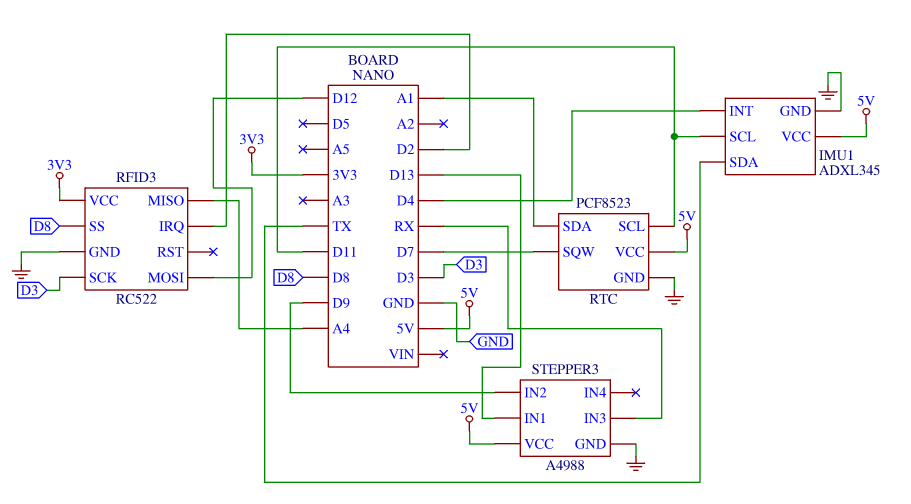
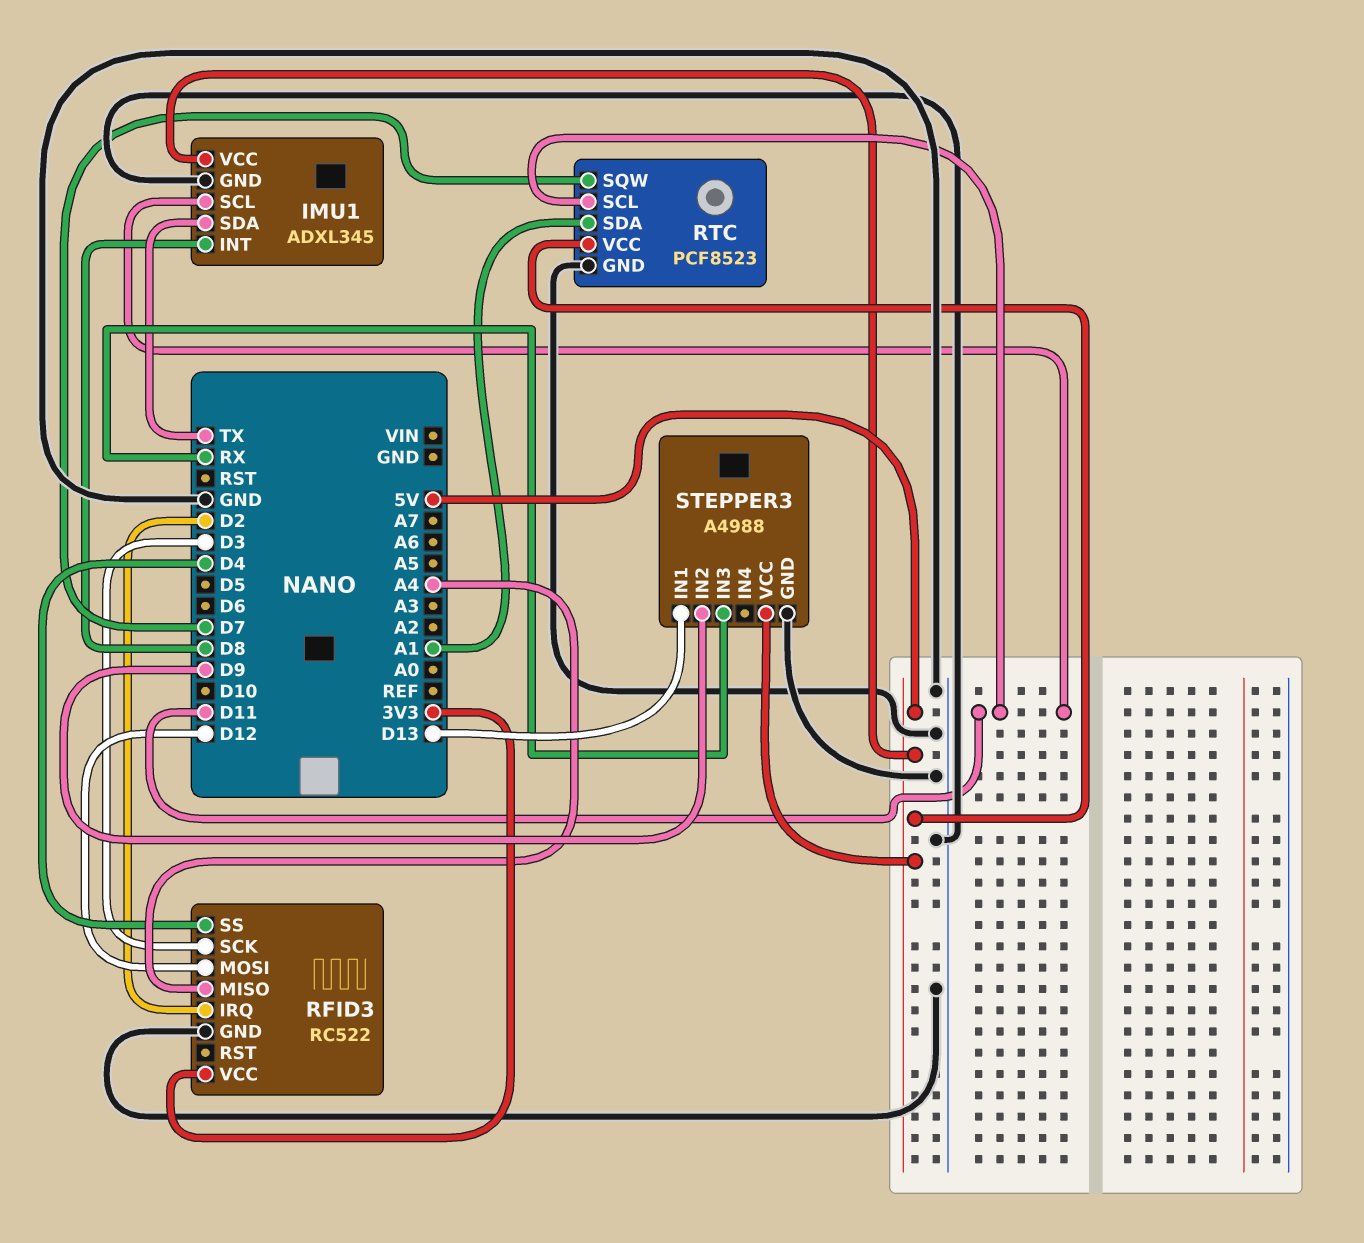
IMU1 pin INT: D4 -> D8
RFID3 pin SS: D8 -> D4

